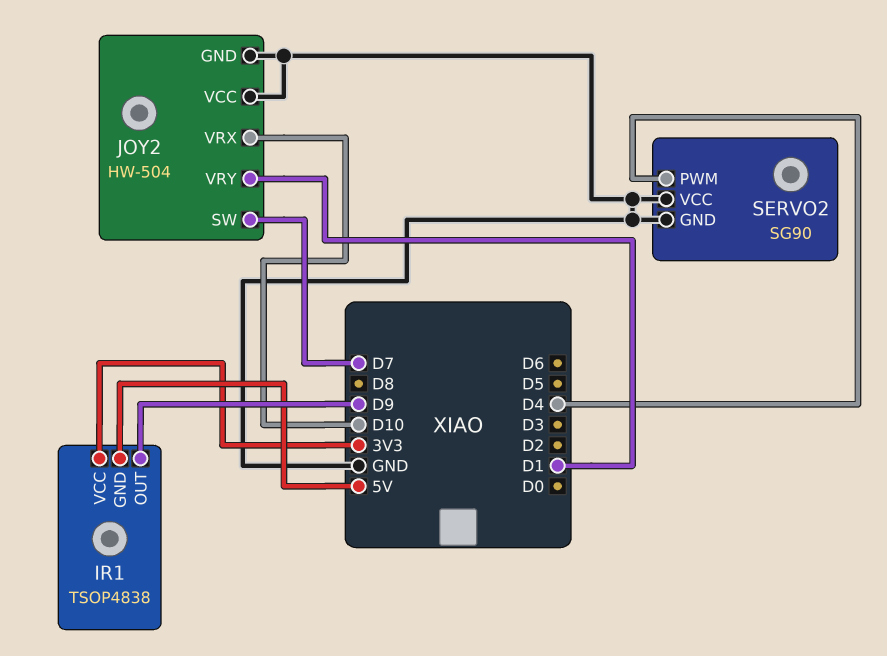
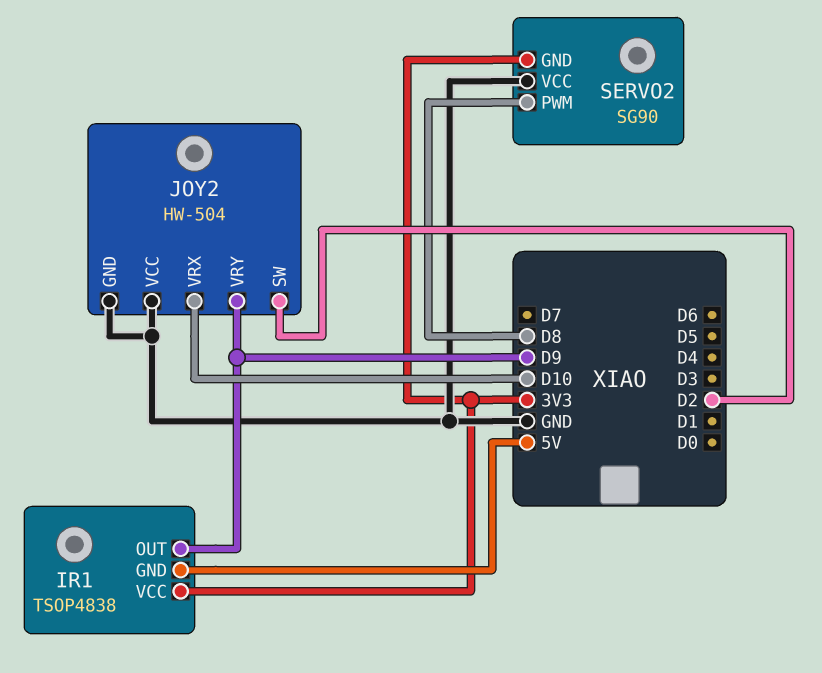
JOY2 pin SW: D7 -> D2
JOY2 pin VRY: D1 -> D9
SERVO2 pin GND: GND -> 3V3
SERVO2 pin PWM: D4 -> D8

